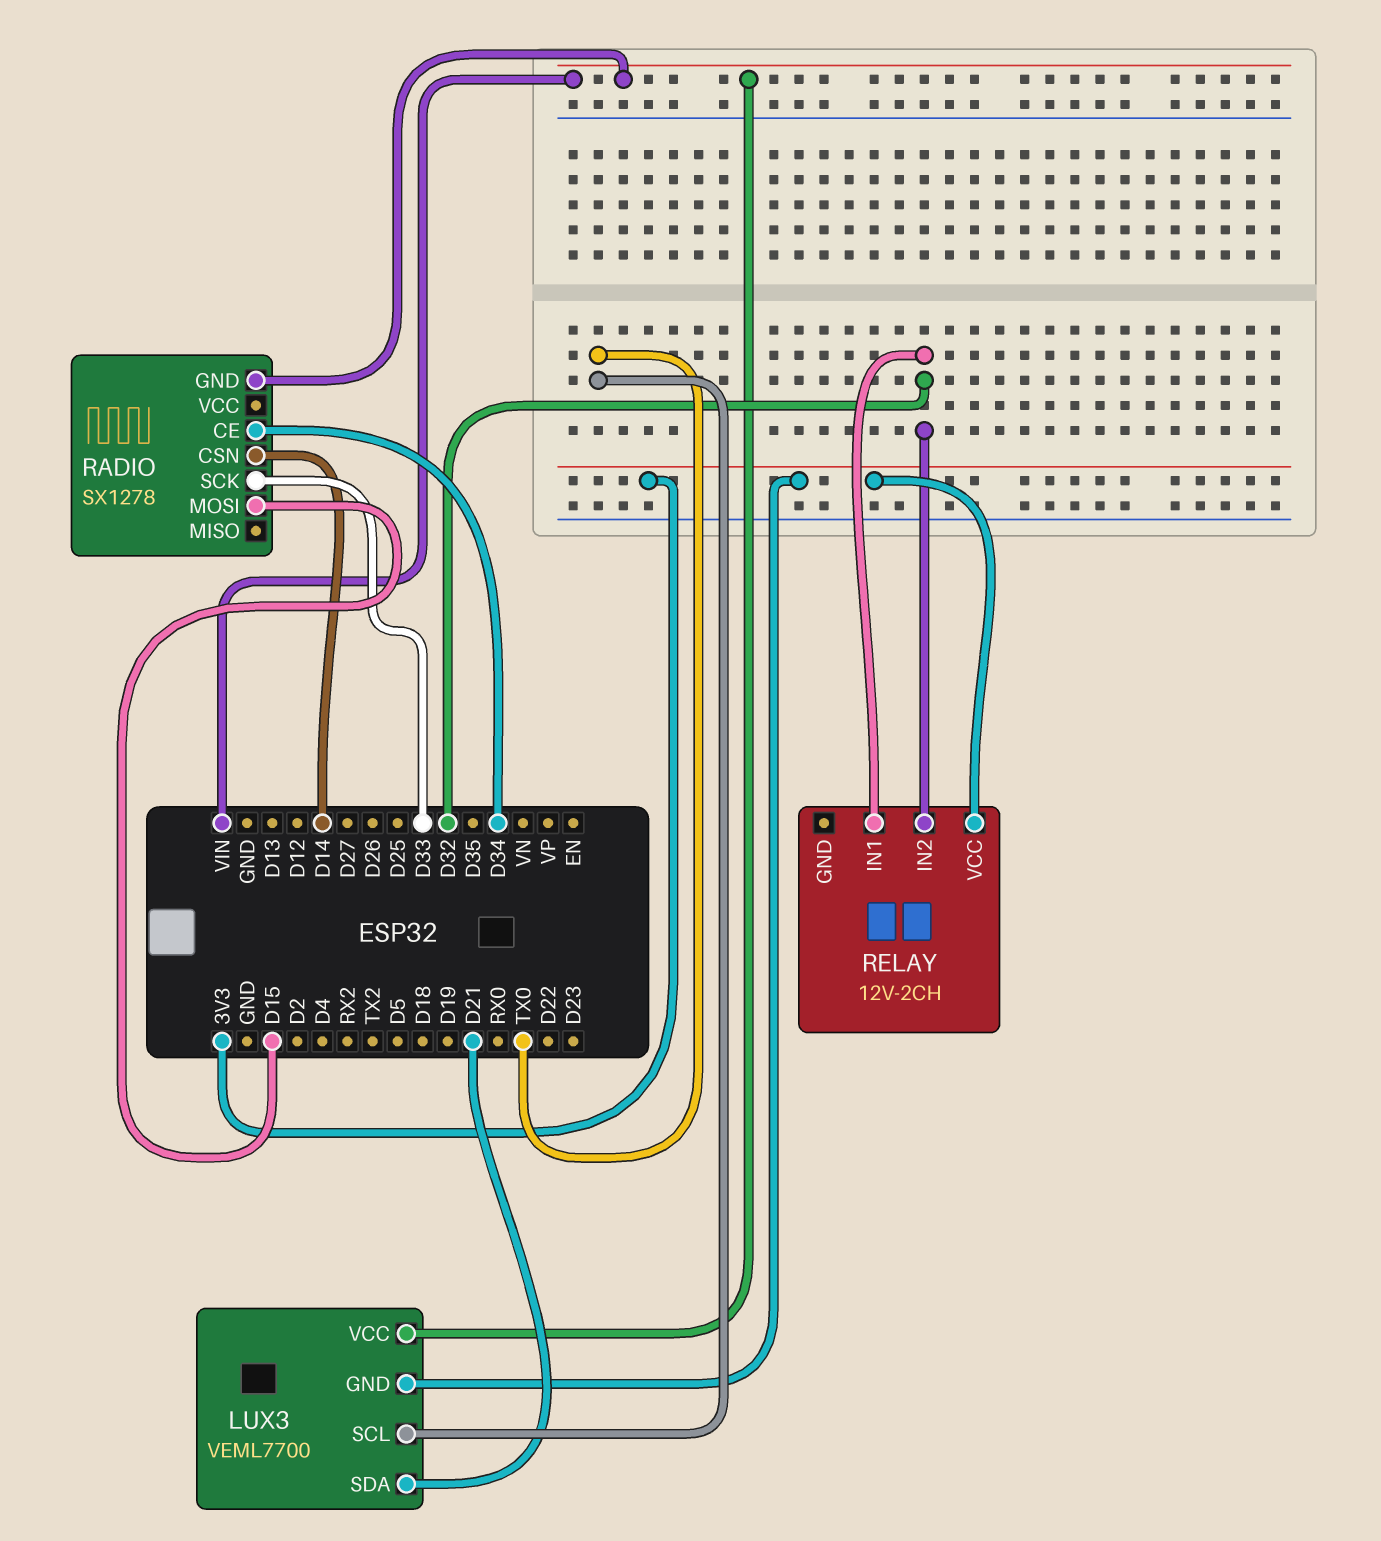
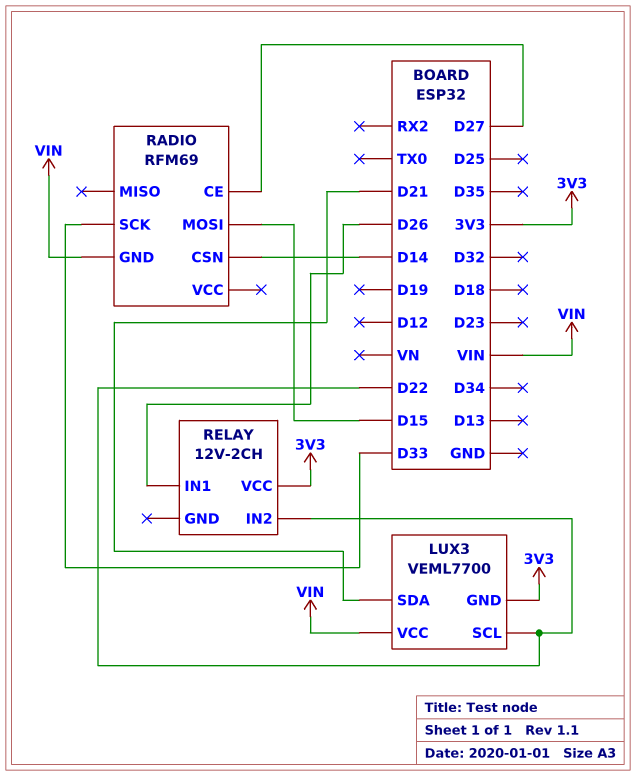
LUX3 pin SCL: TX0 -> D22
RADIO: SX1278 -> RFM69
RADIO pin CE: D34 -> D27
RELAY pin IN1: D32 -> D26
RELAY pin IN2: D32 -> D22

